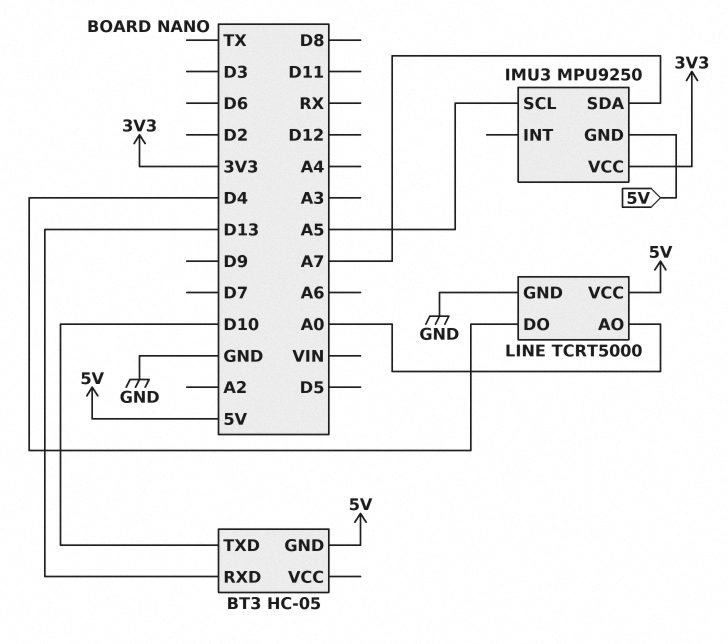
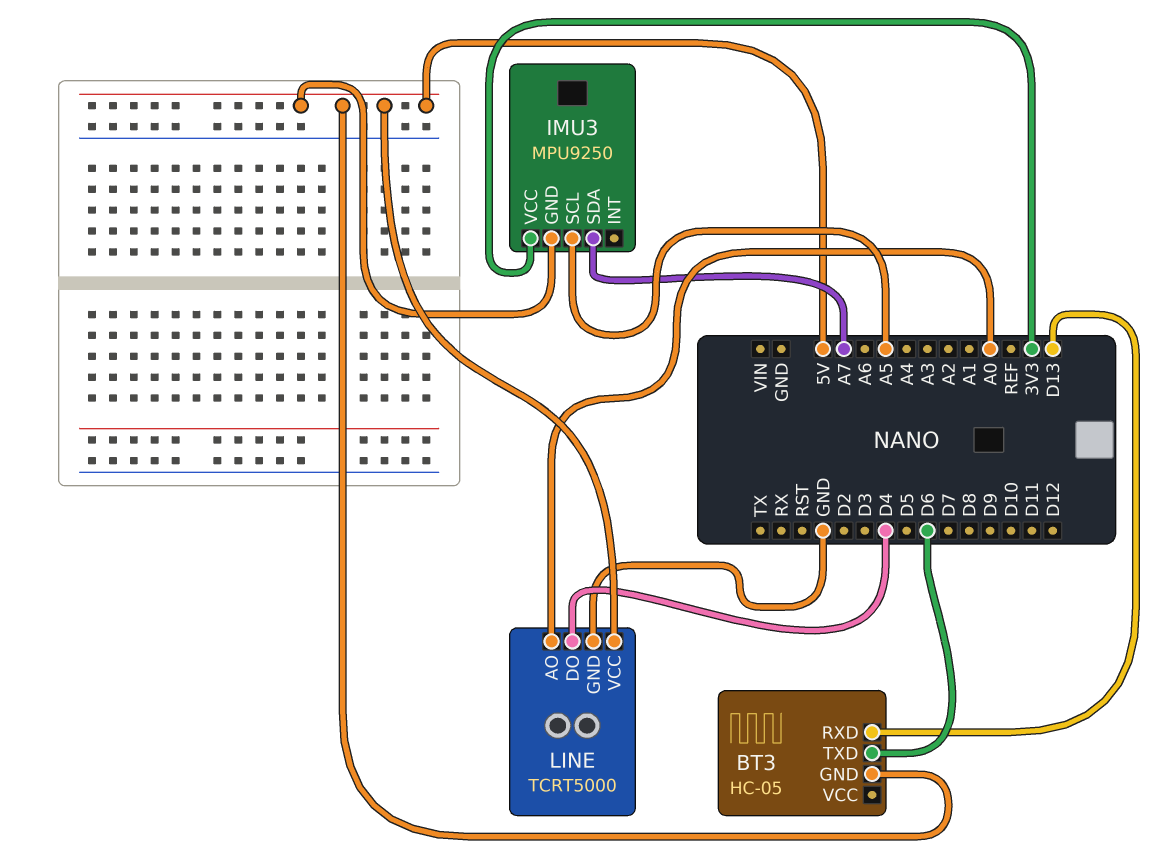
BT3 pin TXD: D10 -> D6

